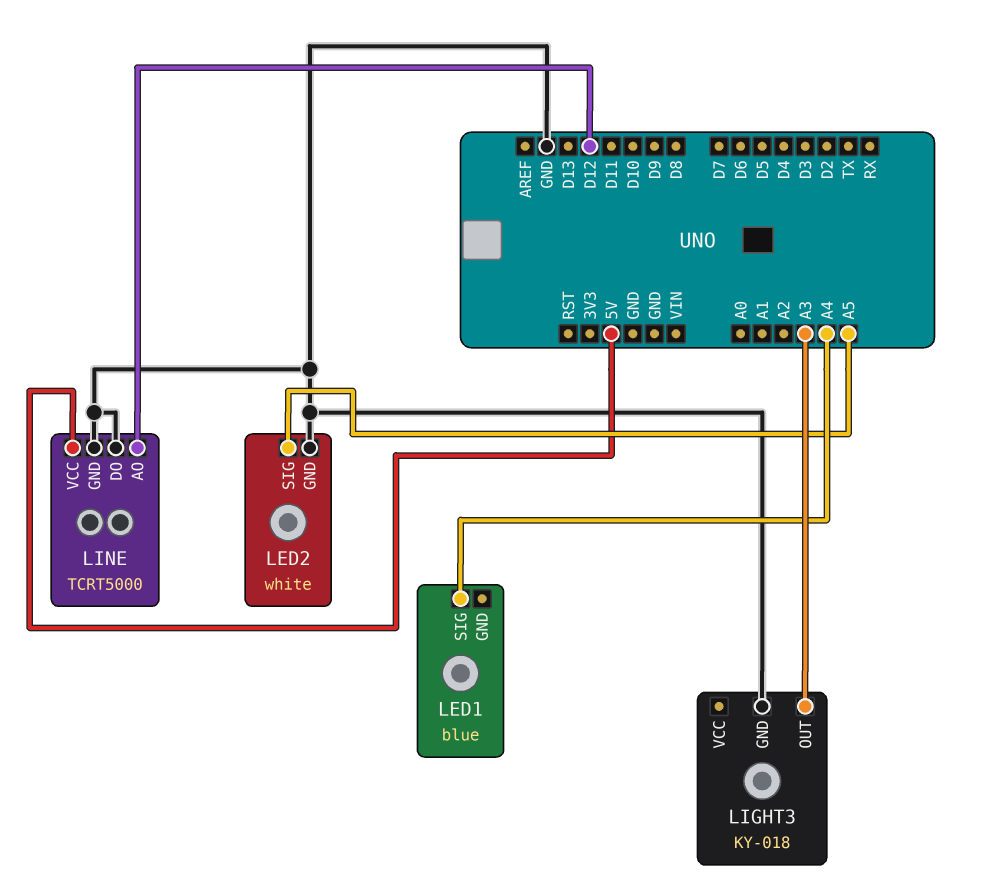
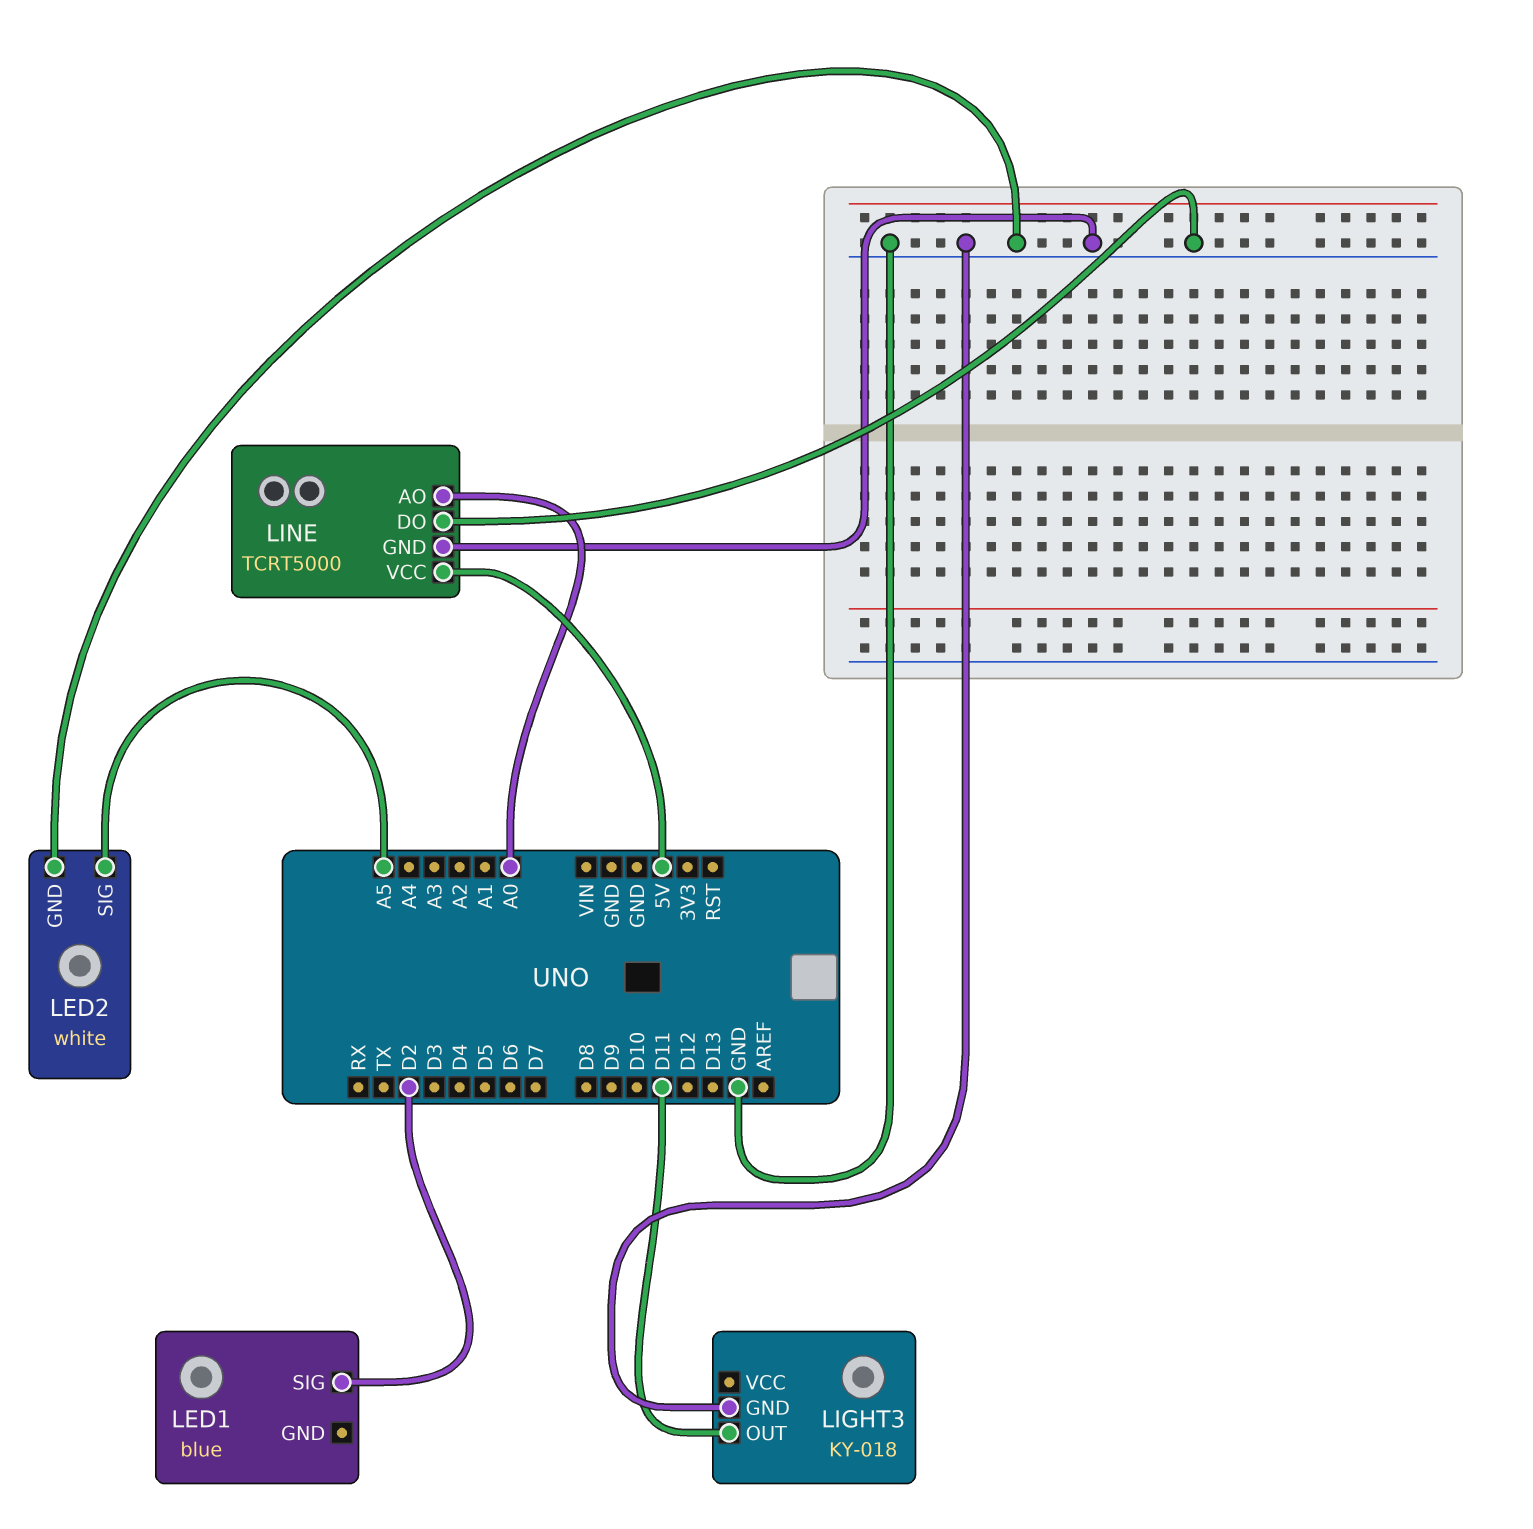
LED1 pin SIG: A4 -> D2
LIGHT3 pin OUT: A3 -> D11
LINE pin AO: D12 -> A0

